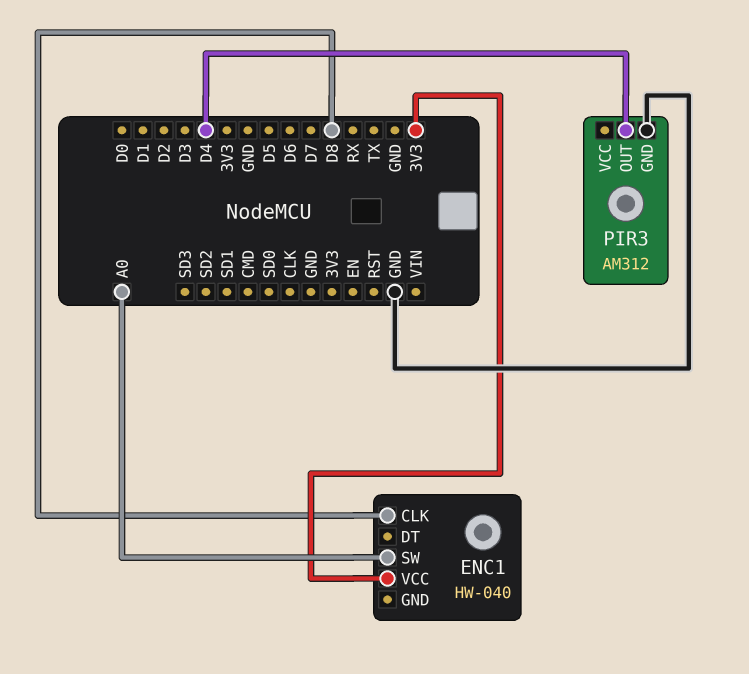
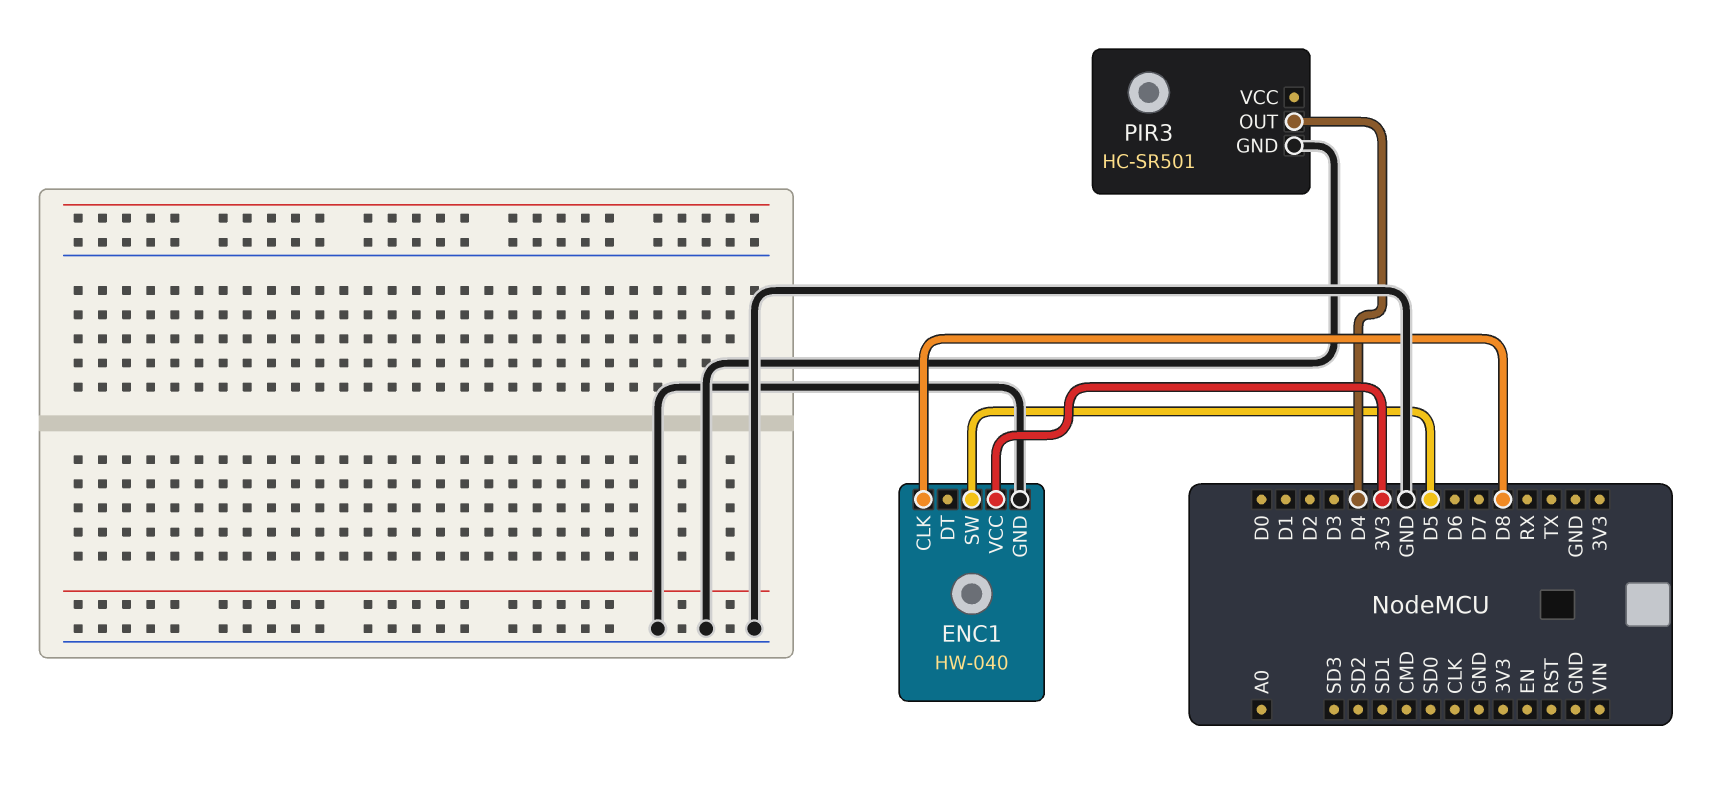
ENC1 pin GND: none -> GND
ENC1 pin SW: A0 -> D5
PIR3: AM312 -> HC-SR501

